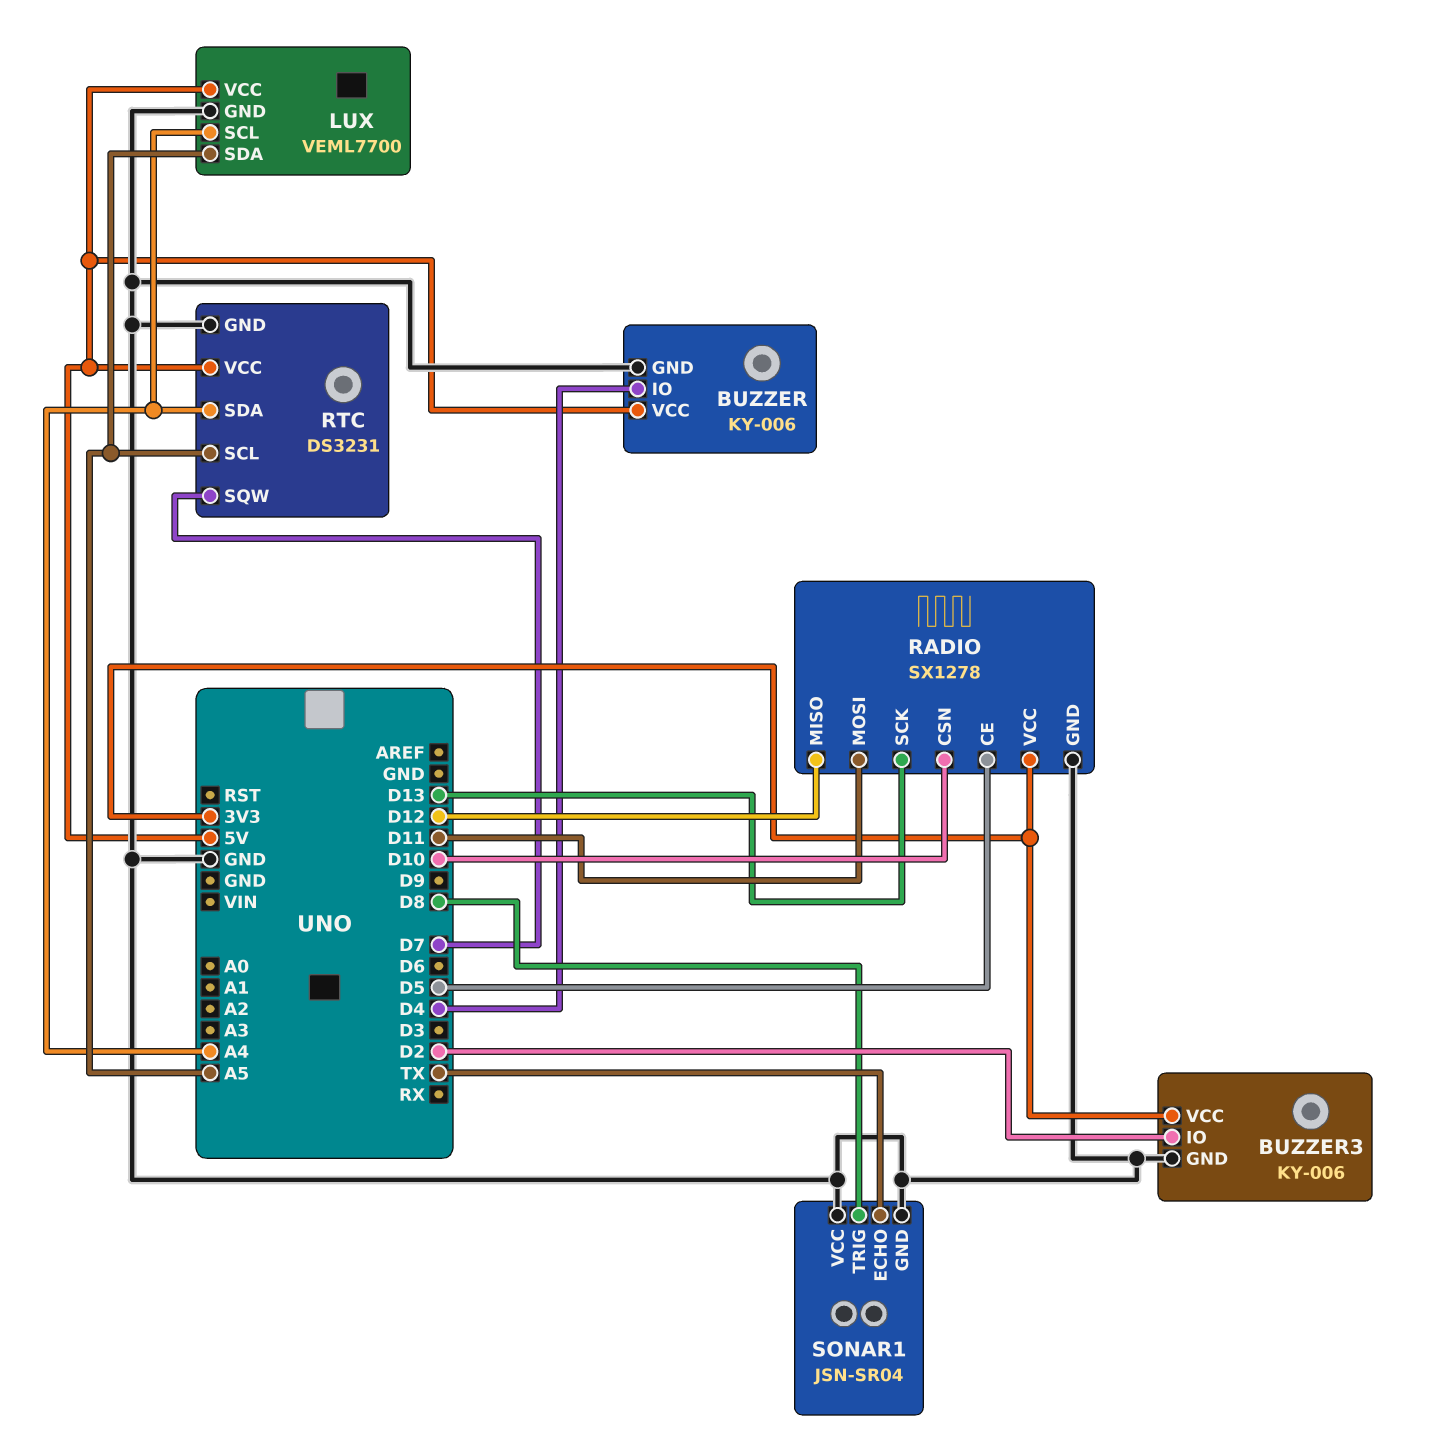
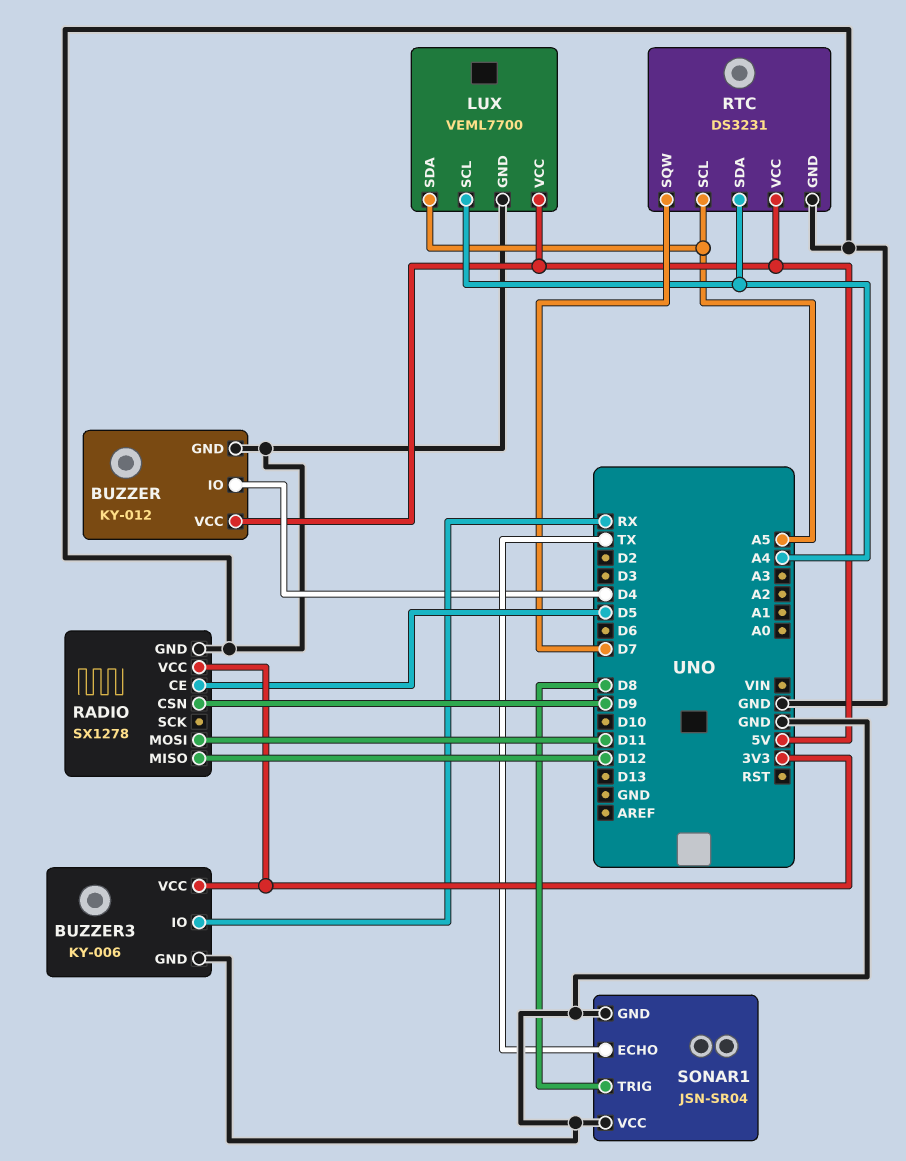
BUZZER: KY-006 -> KY-012
BUZZER3 pin IO: D2 -> RX
RADIO pin CSN: D10 -> D9
RADIO pin SCK: D13 -> none

